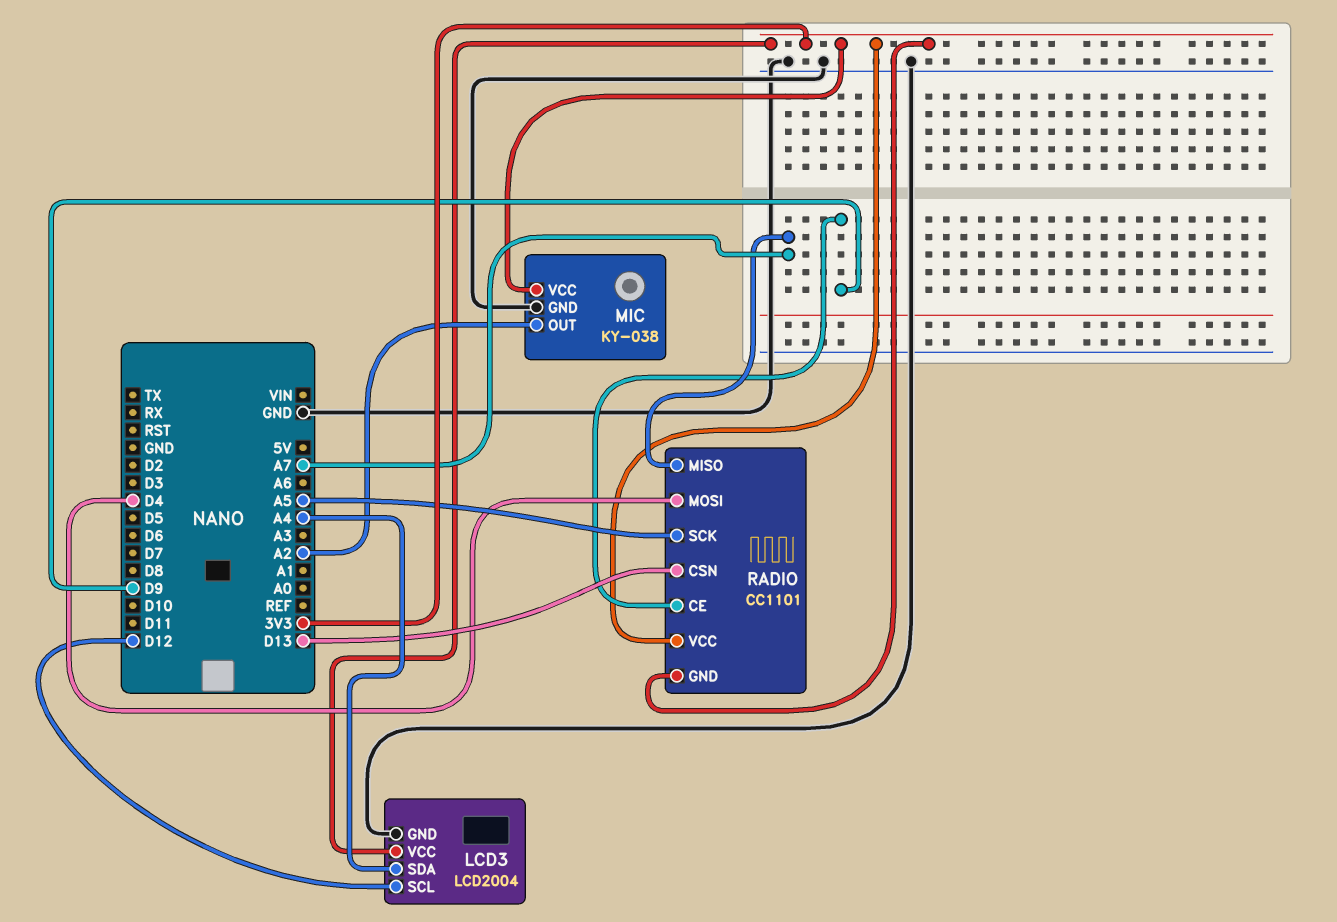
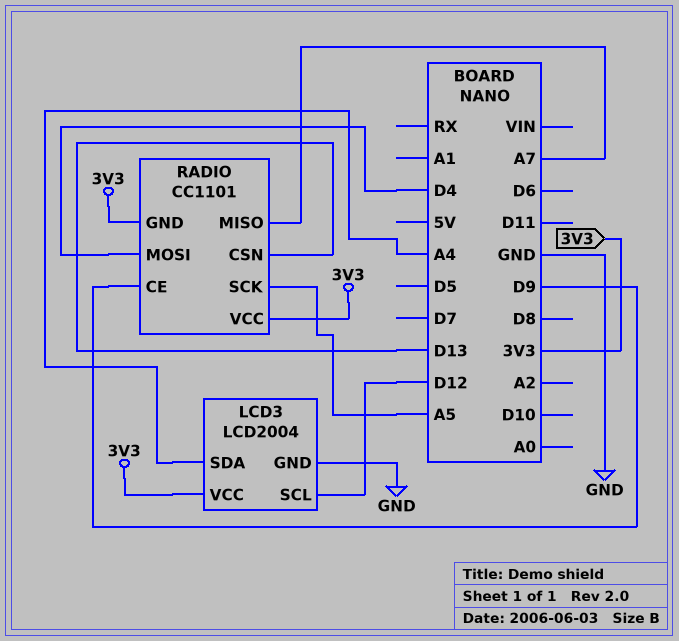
MIC: KY-038 -> none
MIC pin GND: GND -> none
MIC pin OUT: A2 -> none
MIC pin VCC: 3V3 -> none

